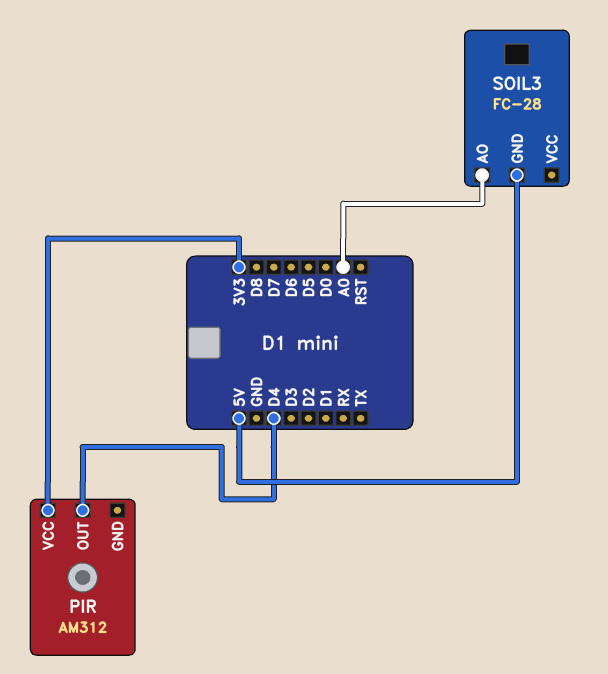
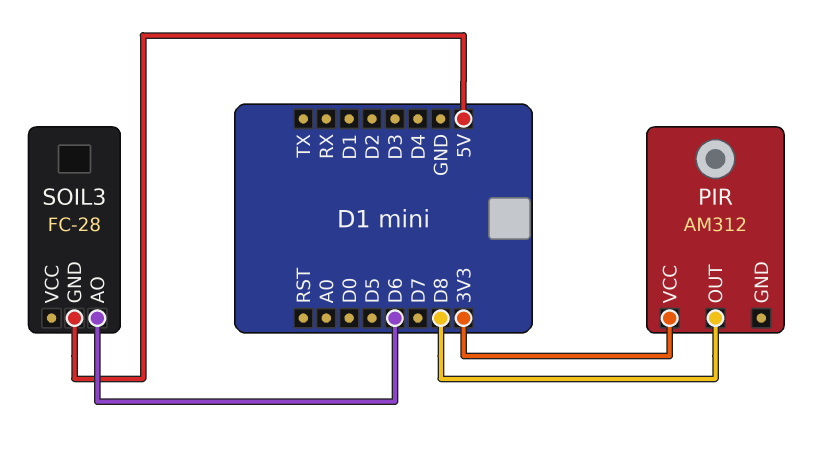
PIR pin OUT: D4 -> D8
SOIL3 pin AO: A0 -> D6

